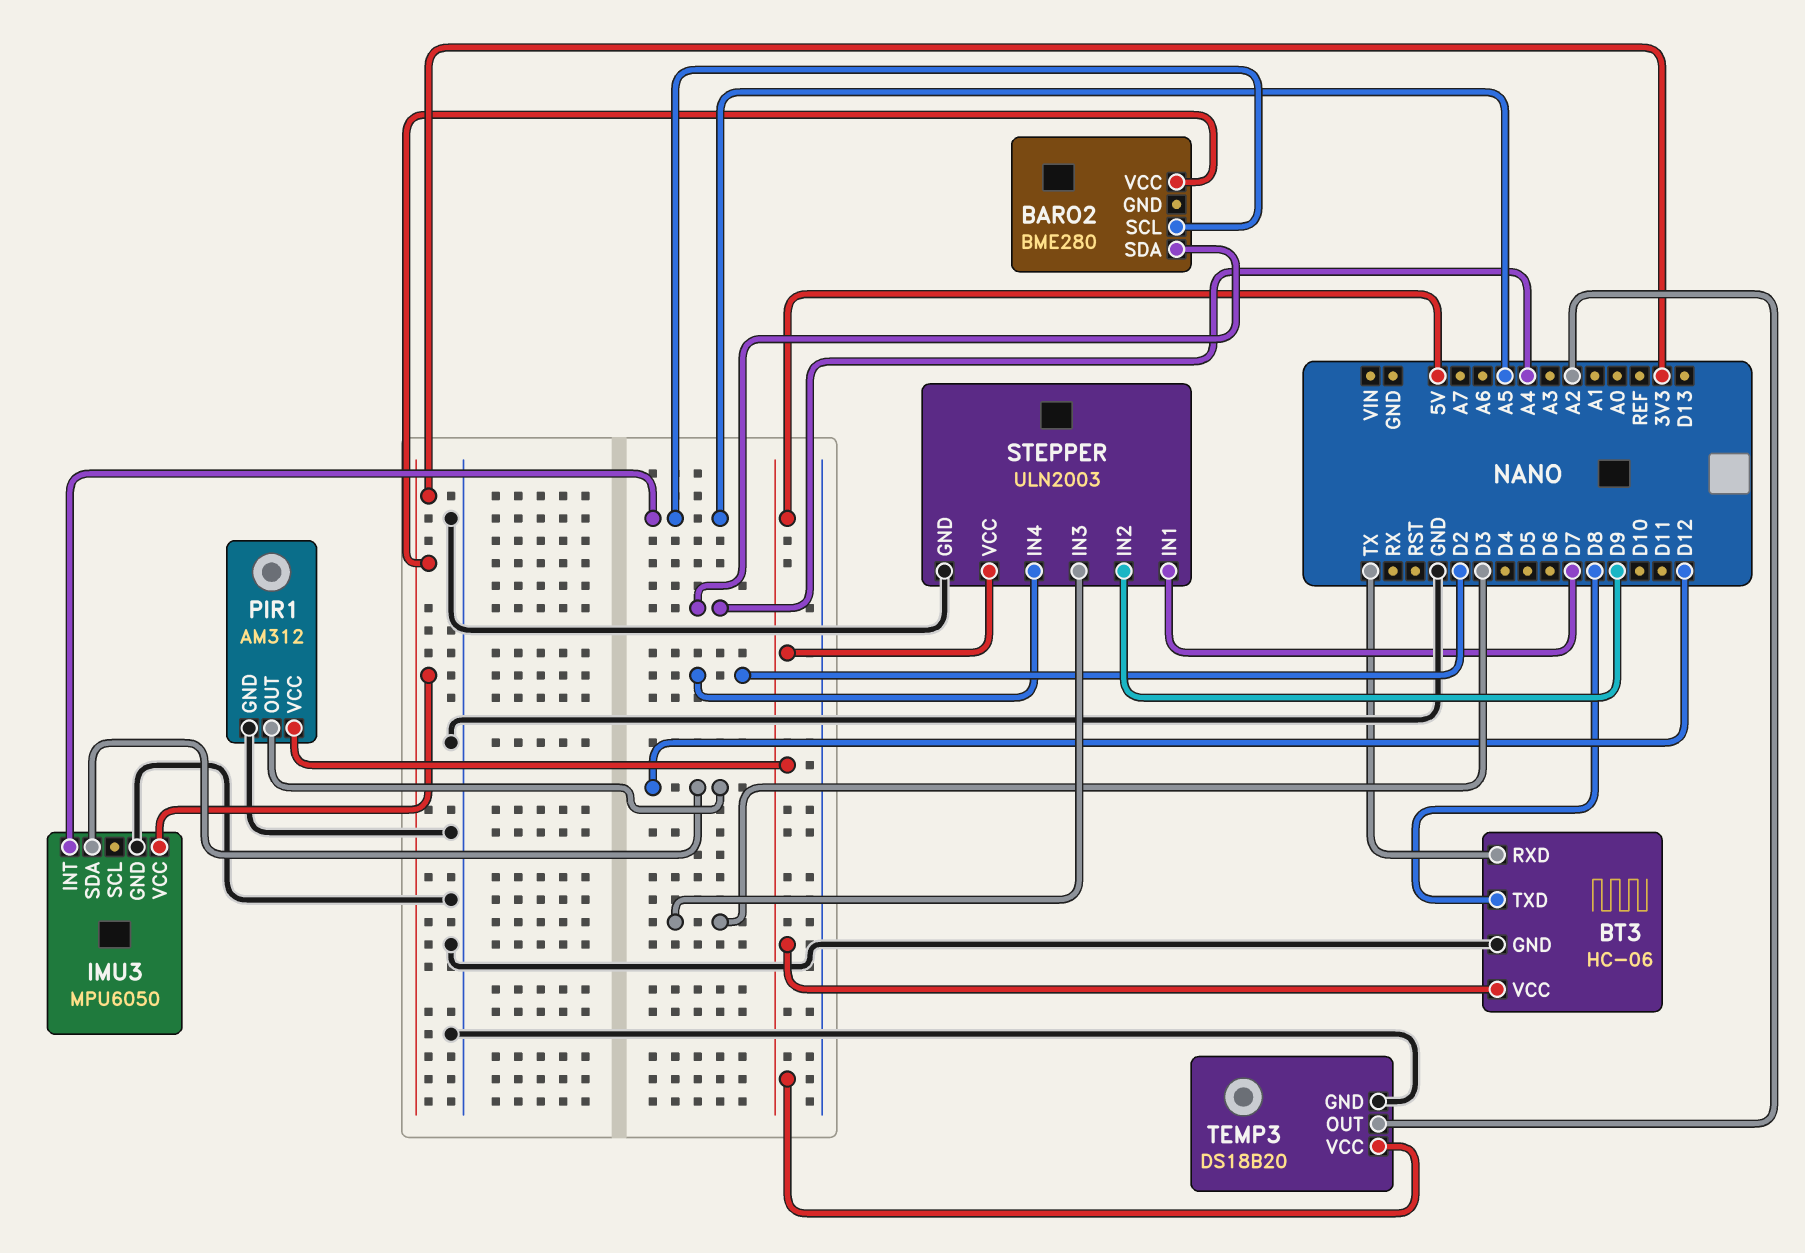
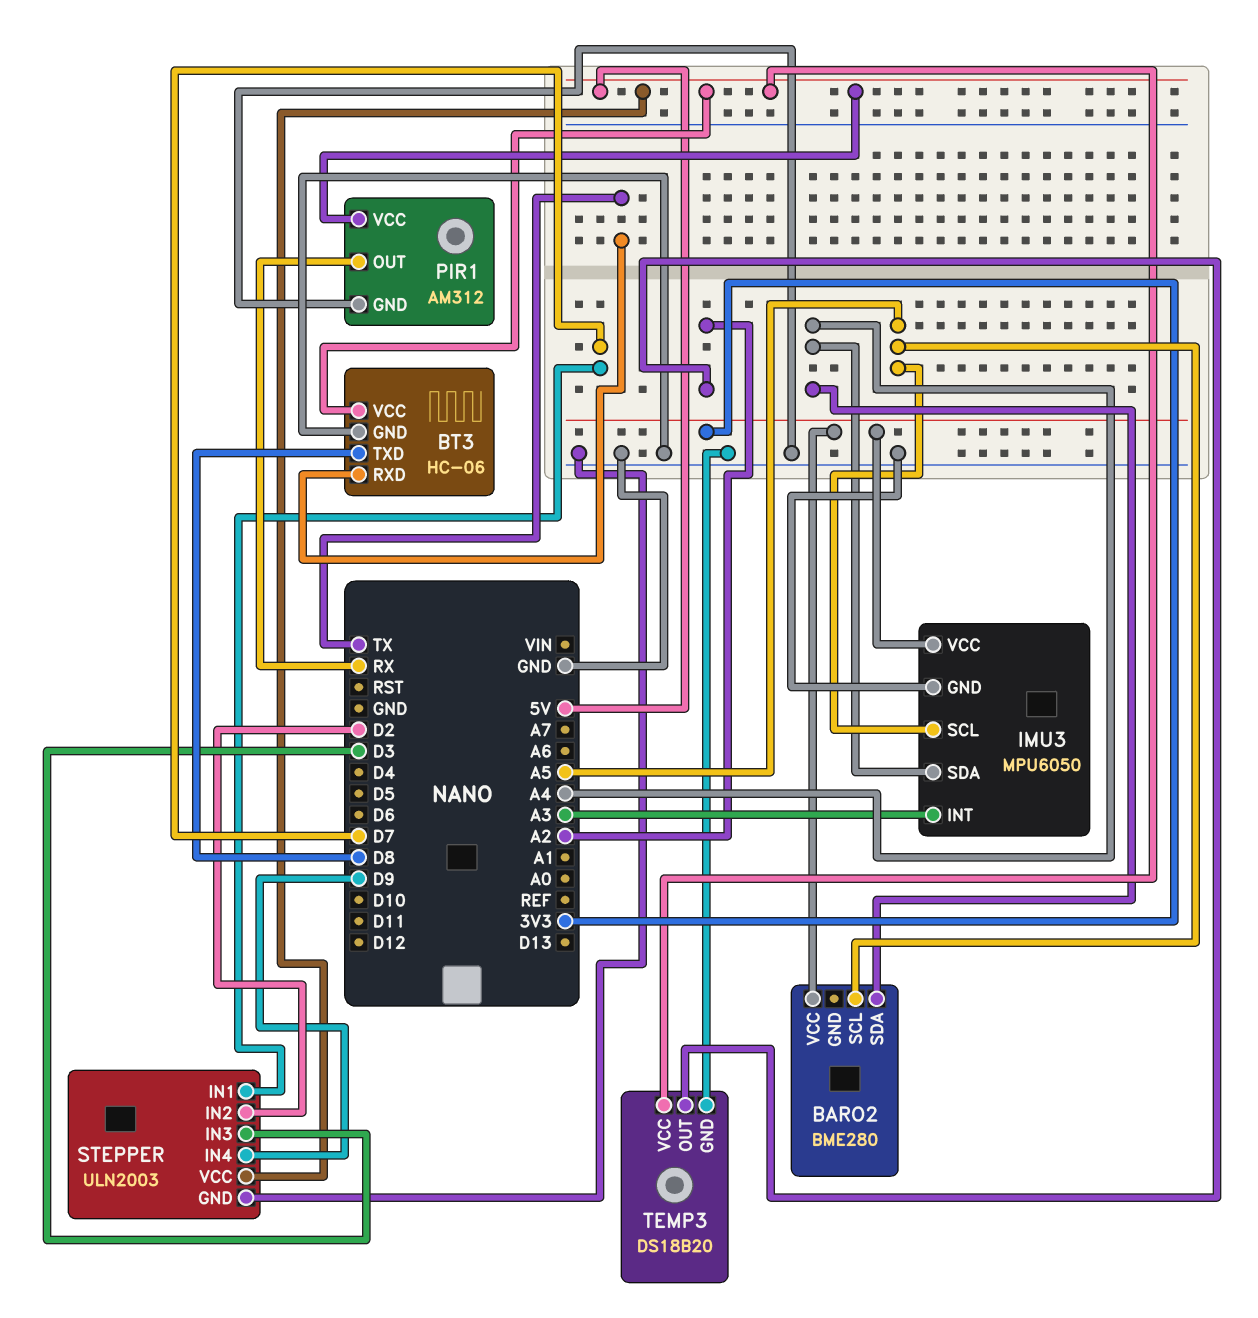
IMU3 pin INT: A5 -> A3
IMU3 pin SCL: none -> A5
IMU3 pin SDA: D12 -> A4
PIR1 pin OUT: D12 -> RX
STEPPER pin IN2: D9 -> D2
STEPPER pin IN4: D2 -> D9

